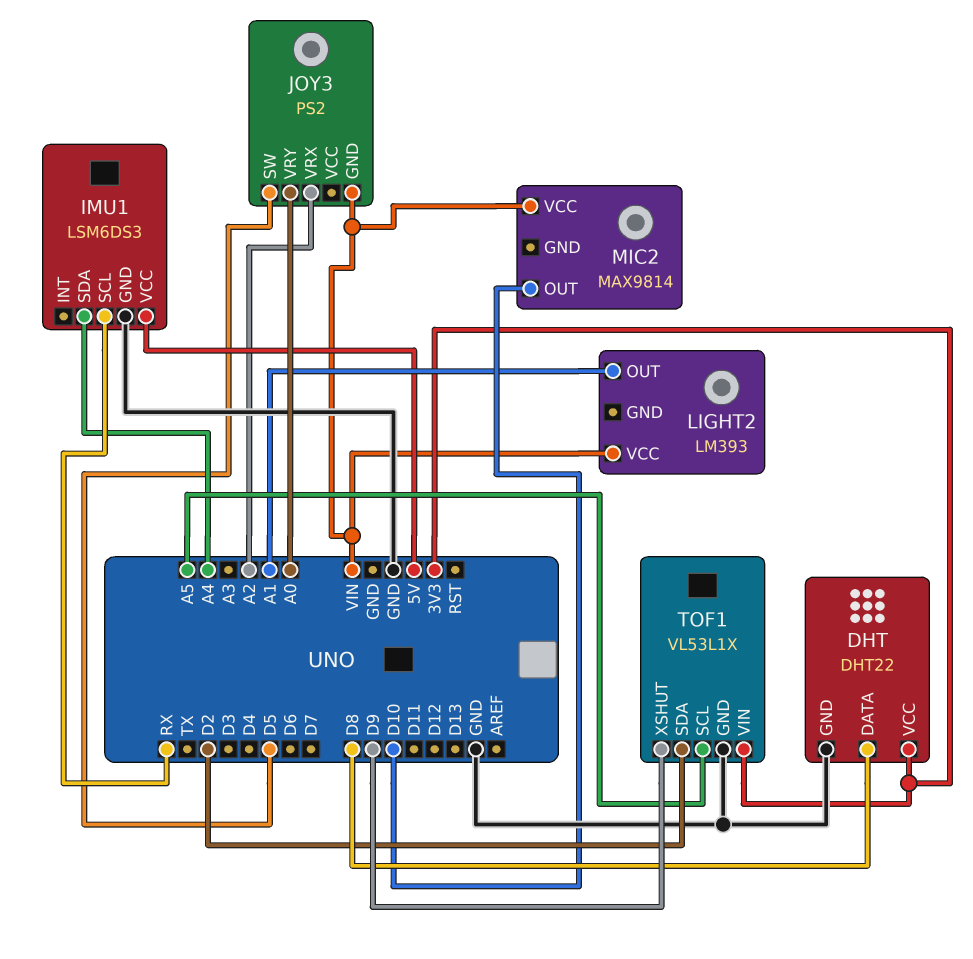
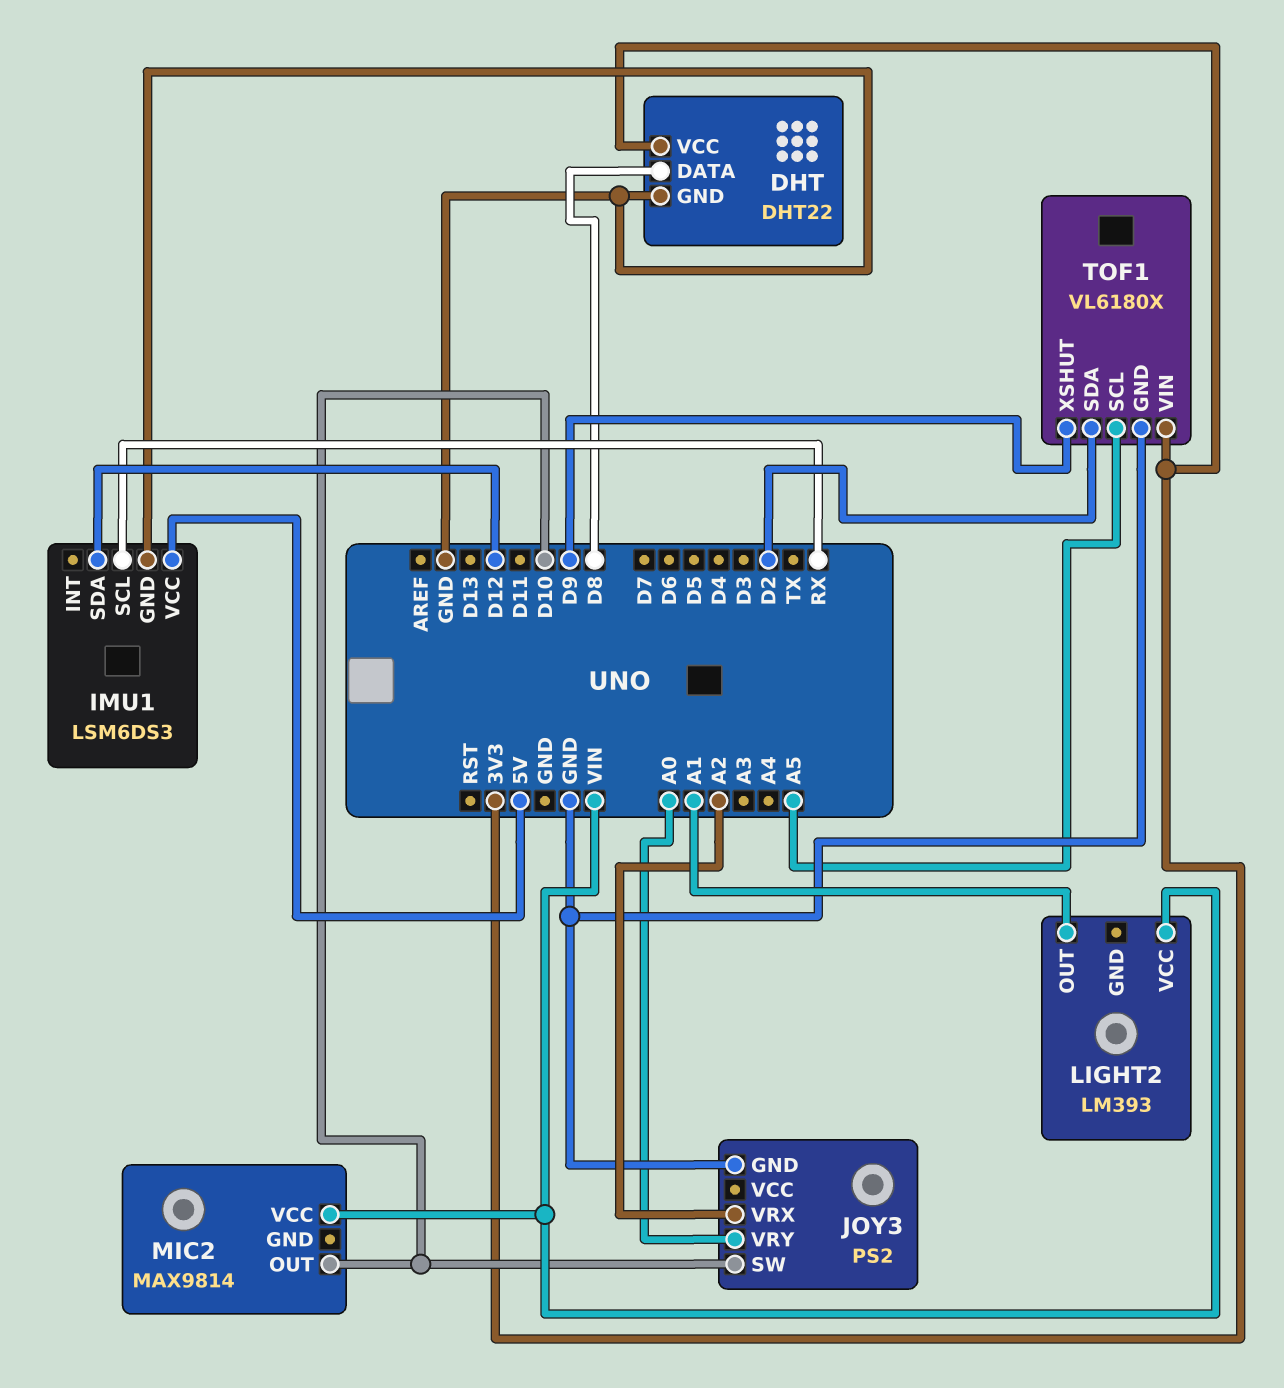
IMU1 pin SDA: A4 -> D12
JOY3 pin GND: VIN -> GND
JOY3 pin SW: D5 -> D10
TOF1: VL53L1X -> VL6180X

